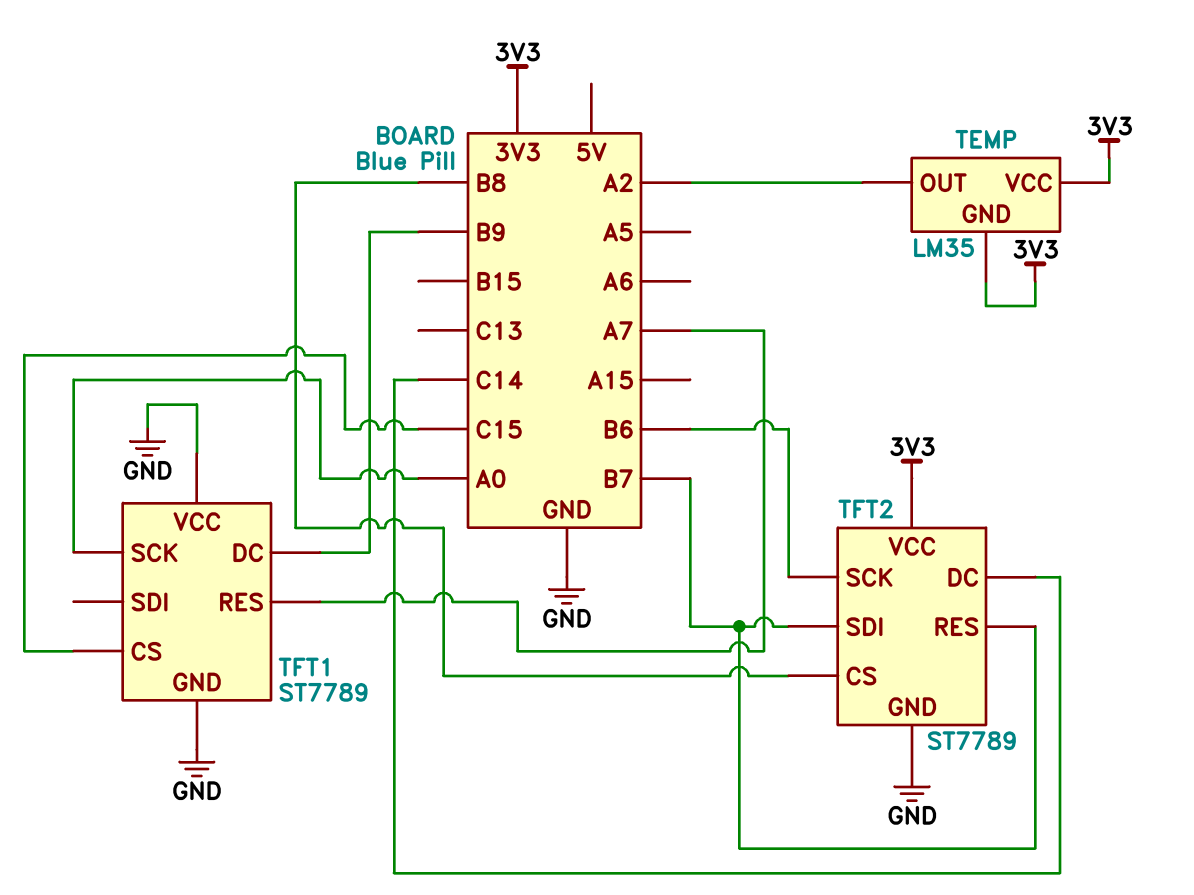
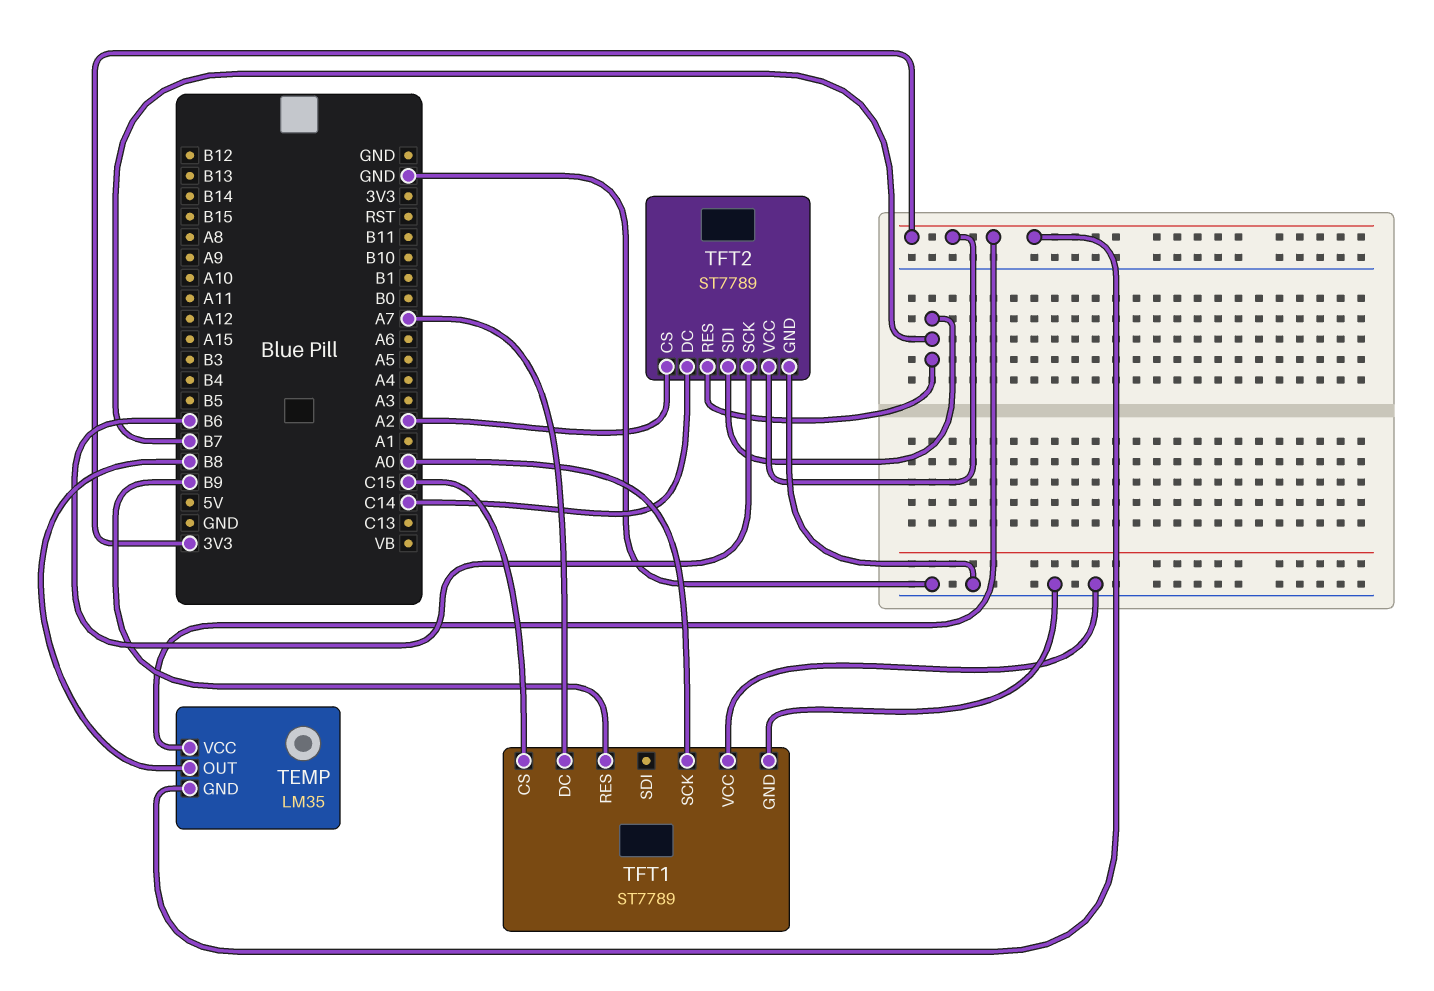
TEMP pin OUT: A2 -> B8
TFT1 pin DC: B9 -> A7
TFT1 pin RES: A7 -> B9
TFT2 pin CS: B8 -> A2

